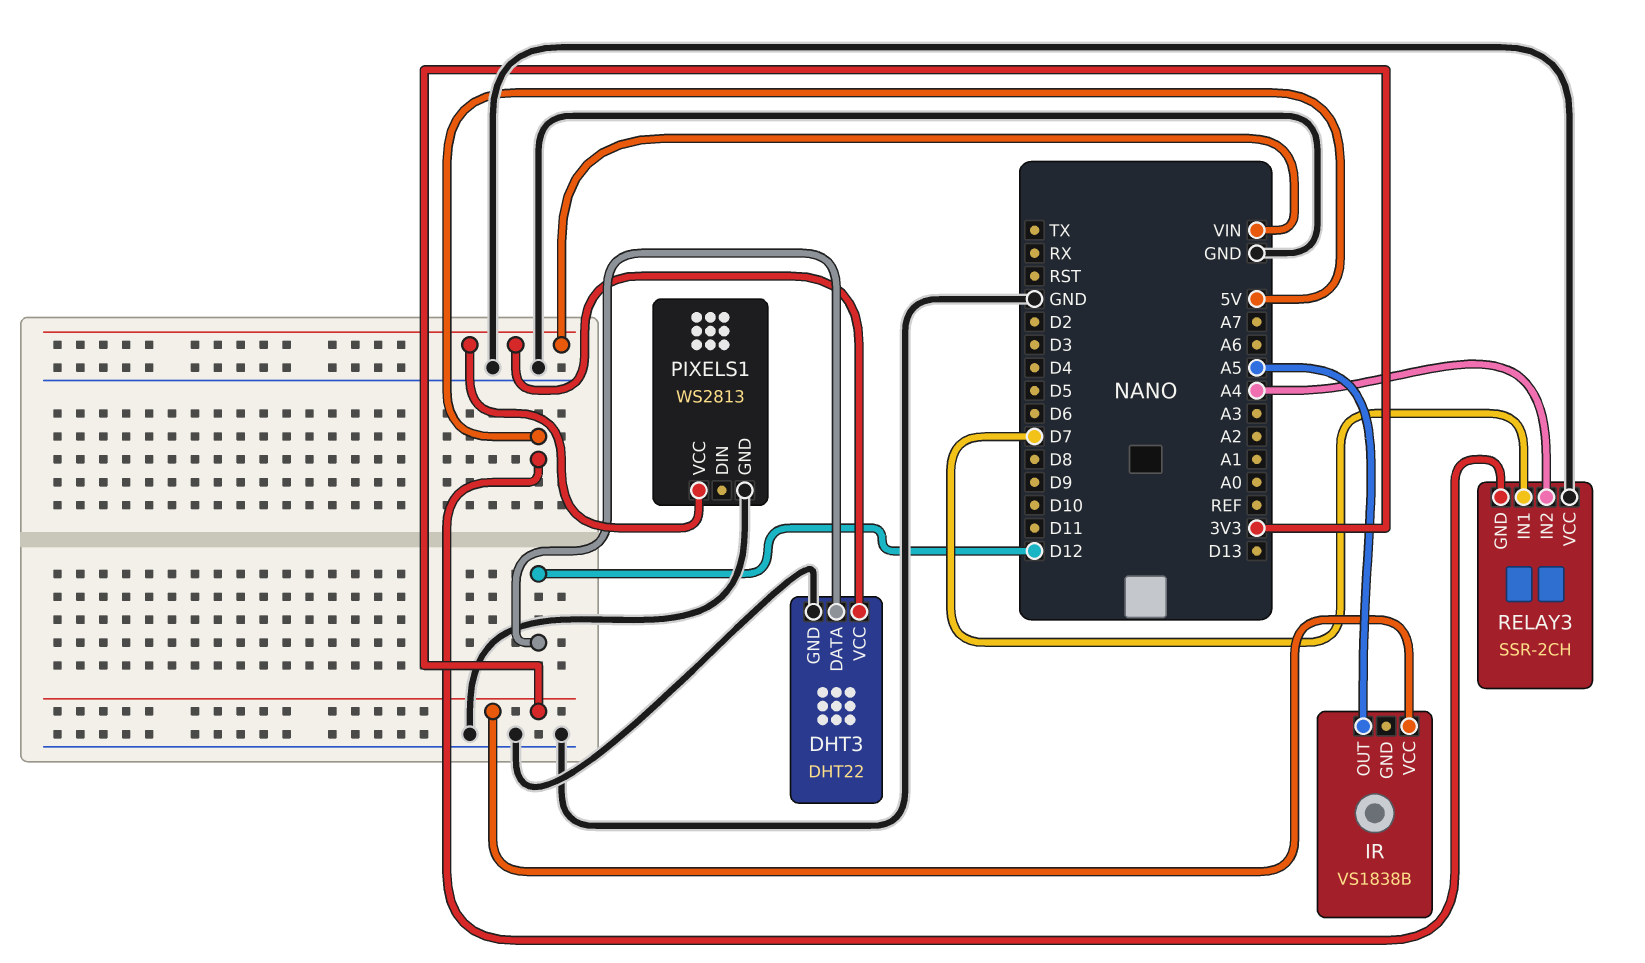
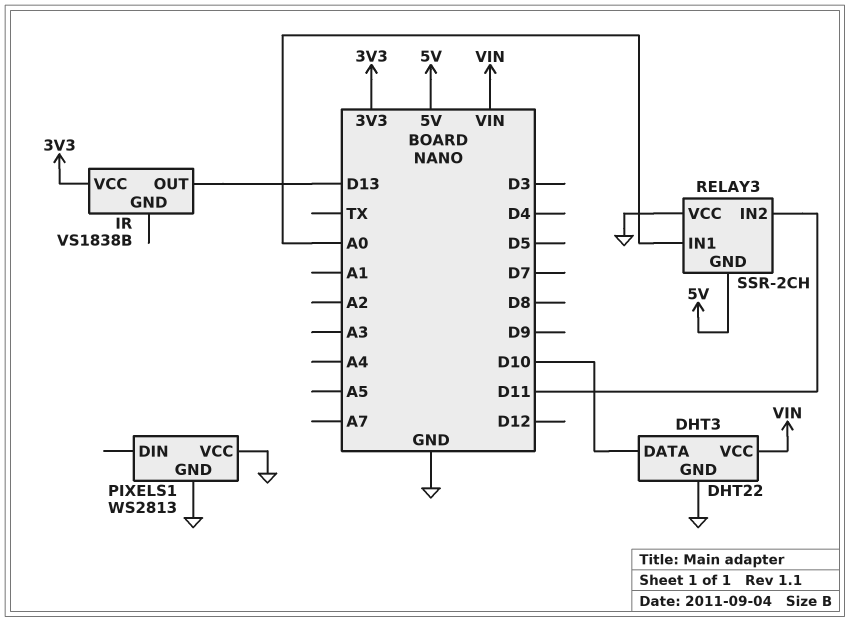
DHT3 pin DATA: D12 -> D10
IR pin OUT: A5 -> D13
PIXELS1 pin VCC: VIN -> GND
RELAY3 pin IN1: D7 -> A0
RELAY3 pin IN2: A4 -> D11

